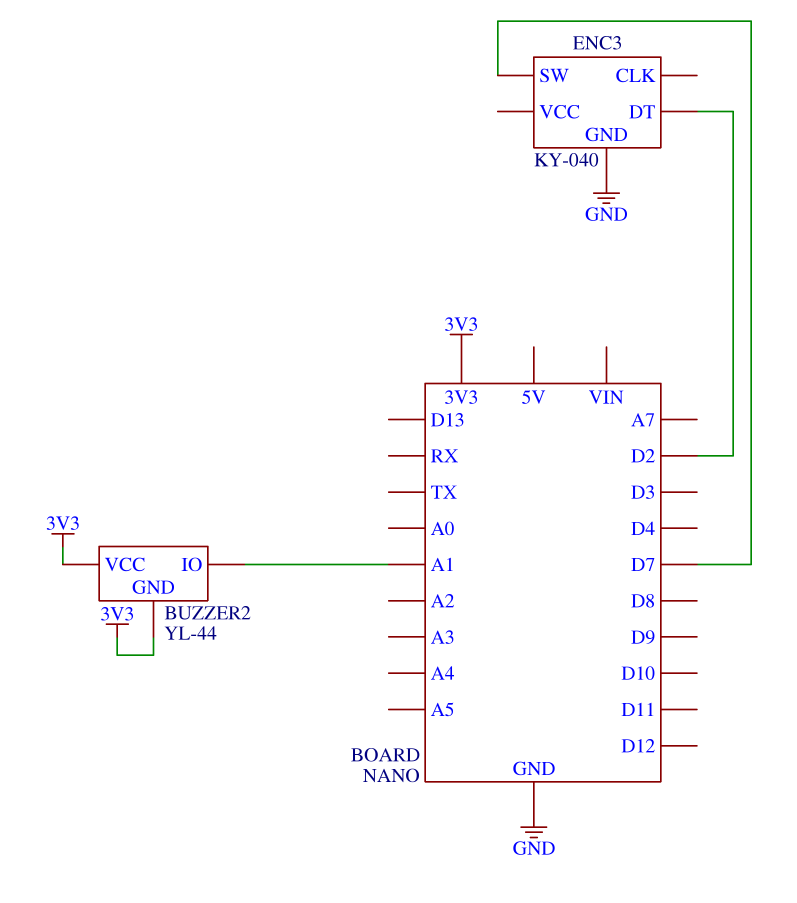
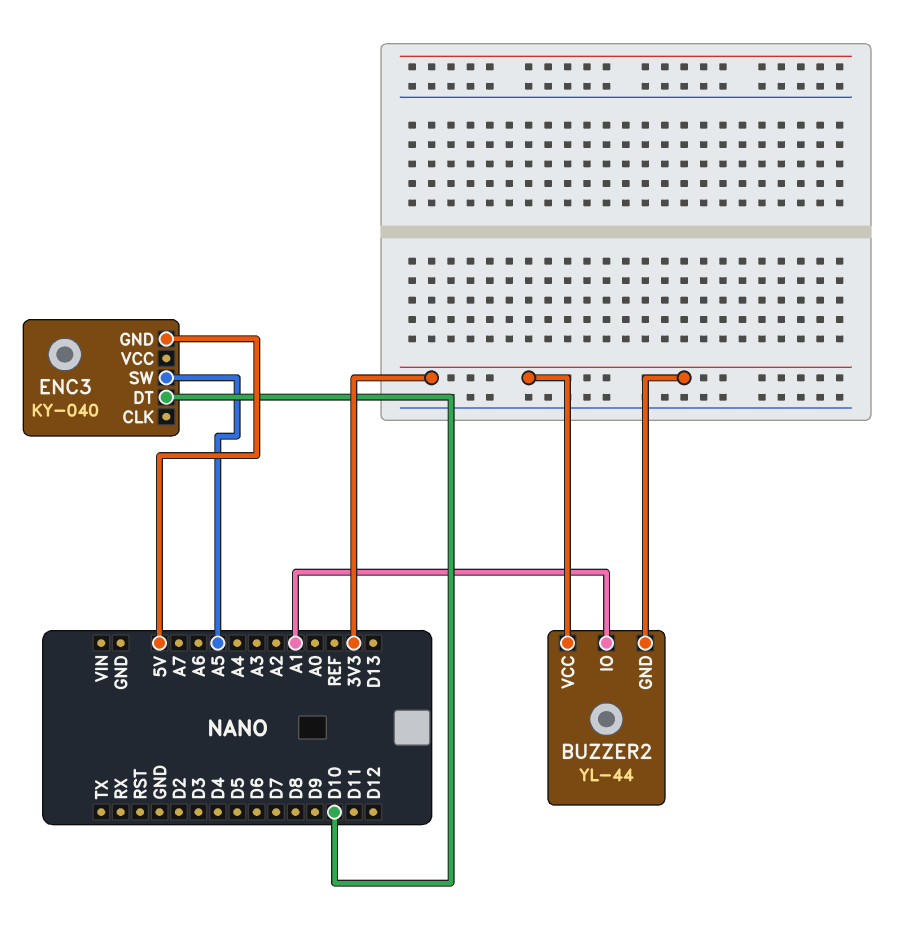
ENC3 pin DT: D2 -> D10
ENC3 pin GND: GND -> 5V
ENC3 pin SW: D7 -> A5

